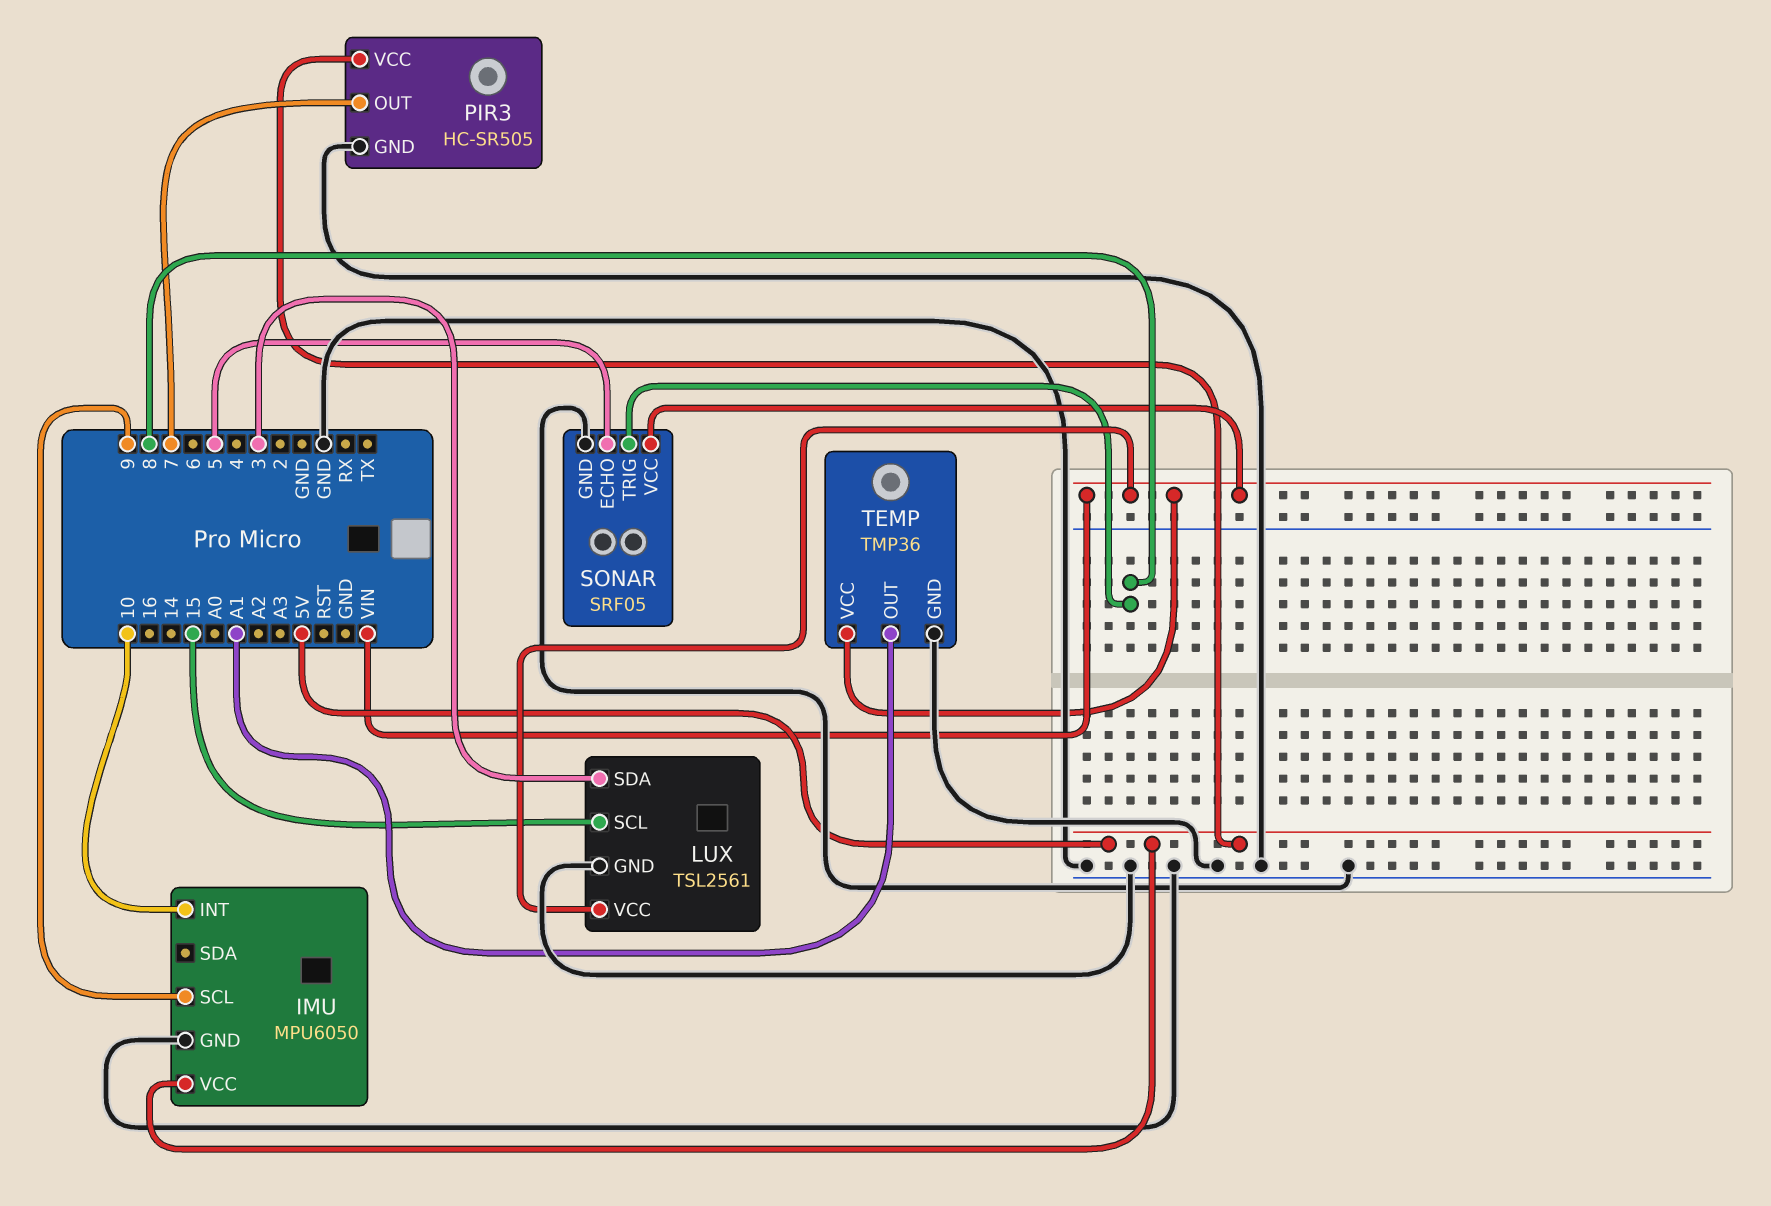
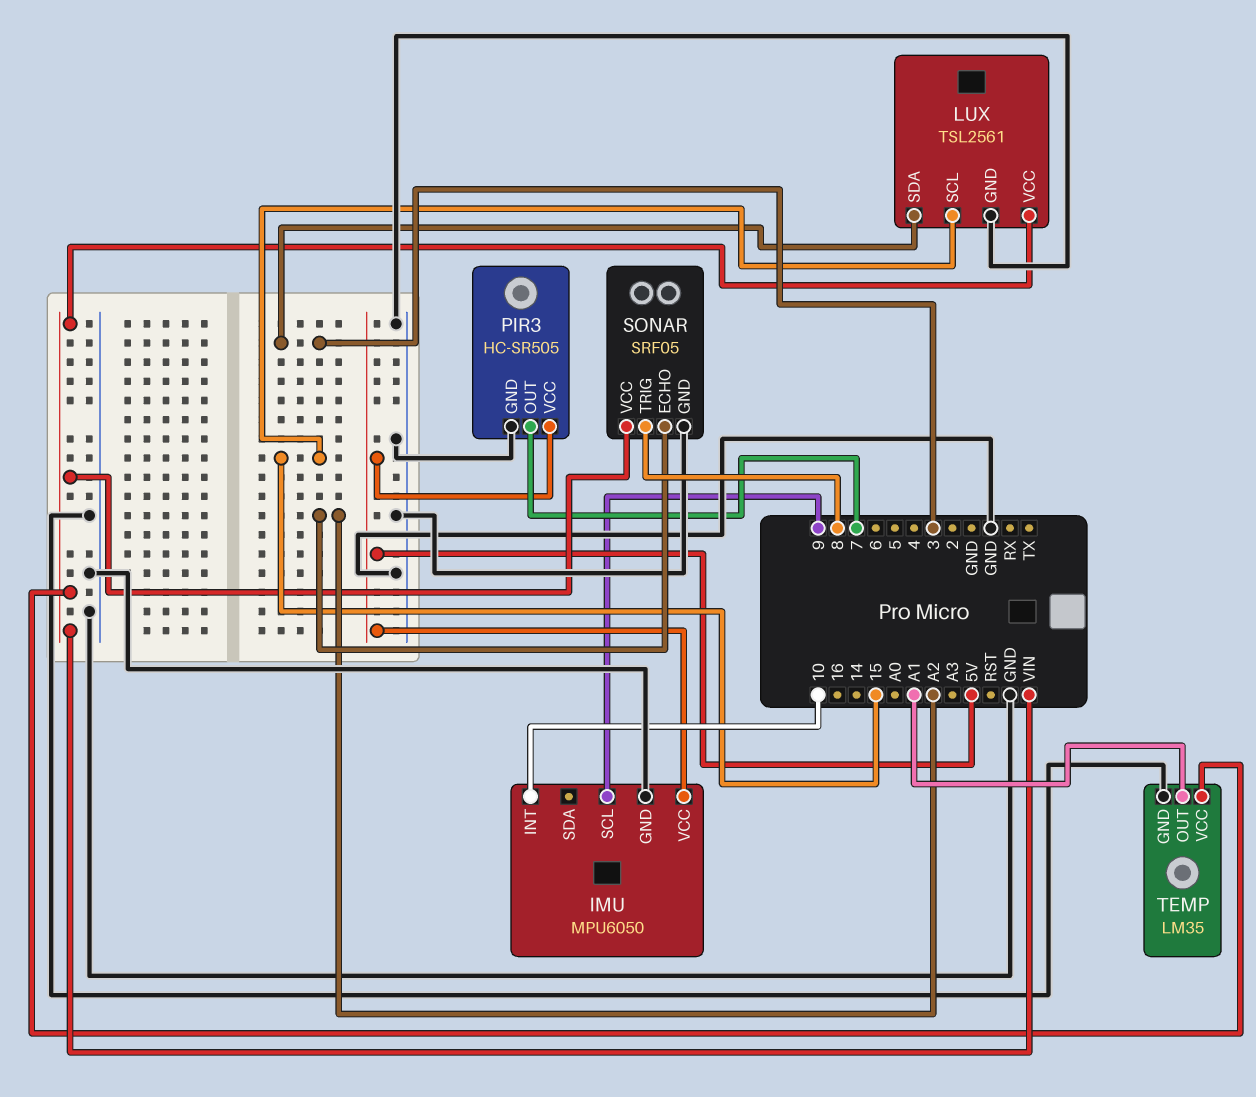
SONAR pin ECHO: 5 -> A2
TEMP: TMP36 -> LM35

